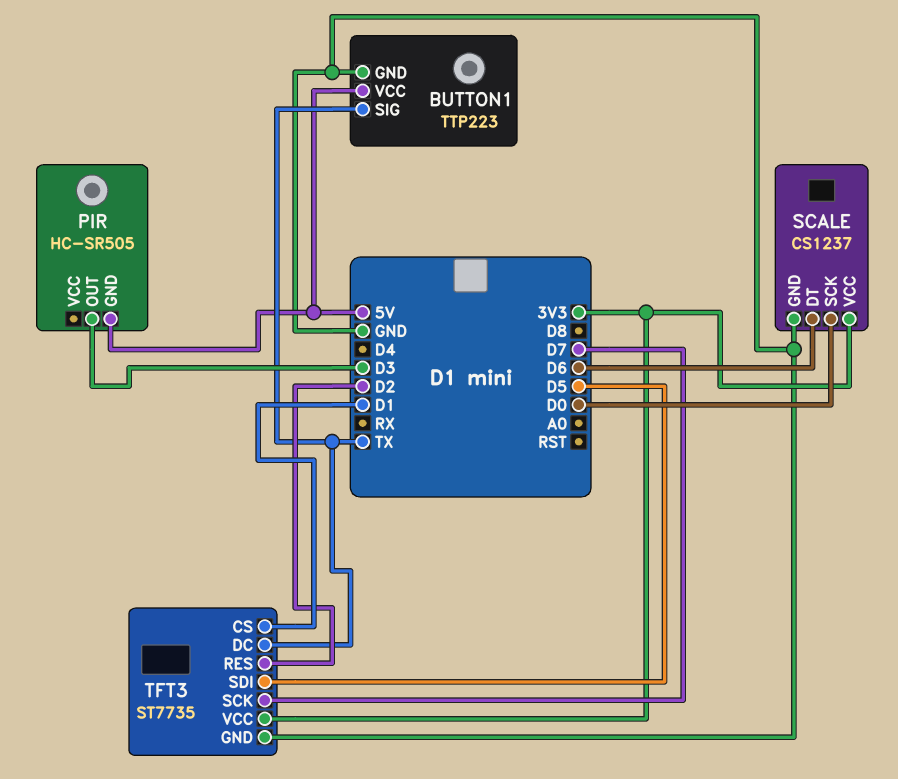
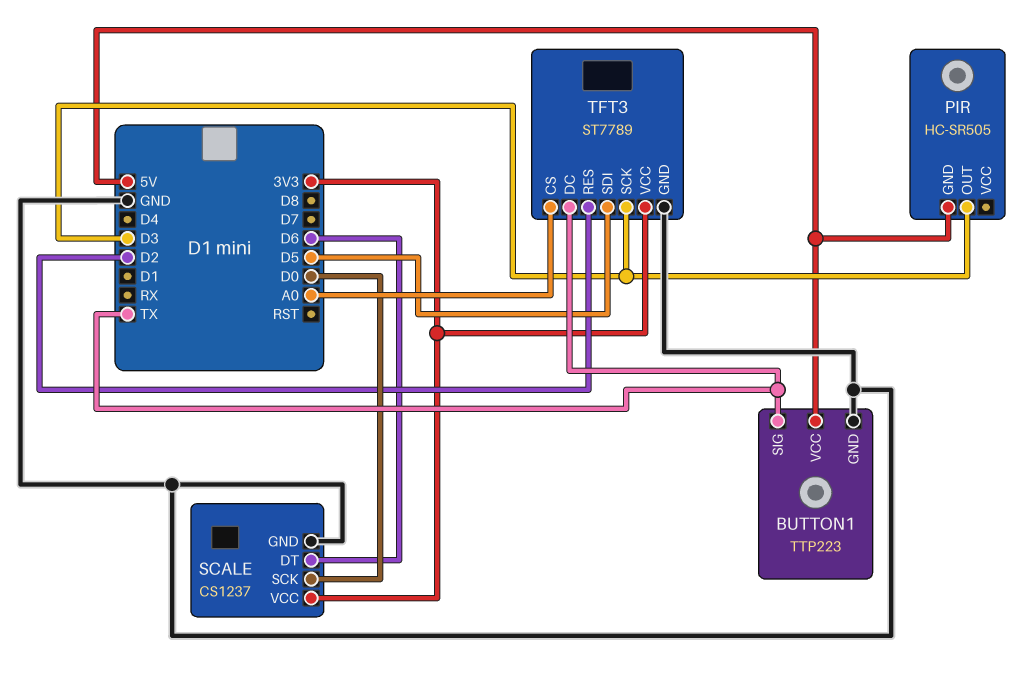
TFT3: ST7735 -> ST7789
TFT3 pin CS: D1 -> A0
TFT3 pin SCK: D7 -> D3

